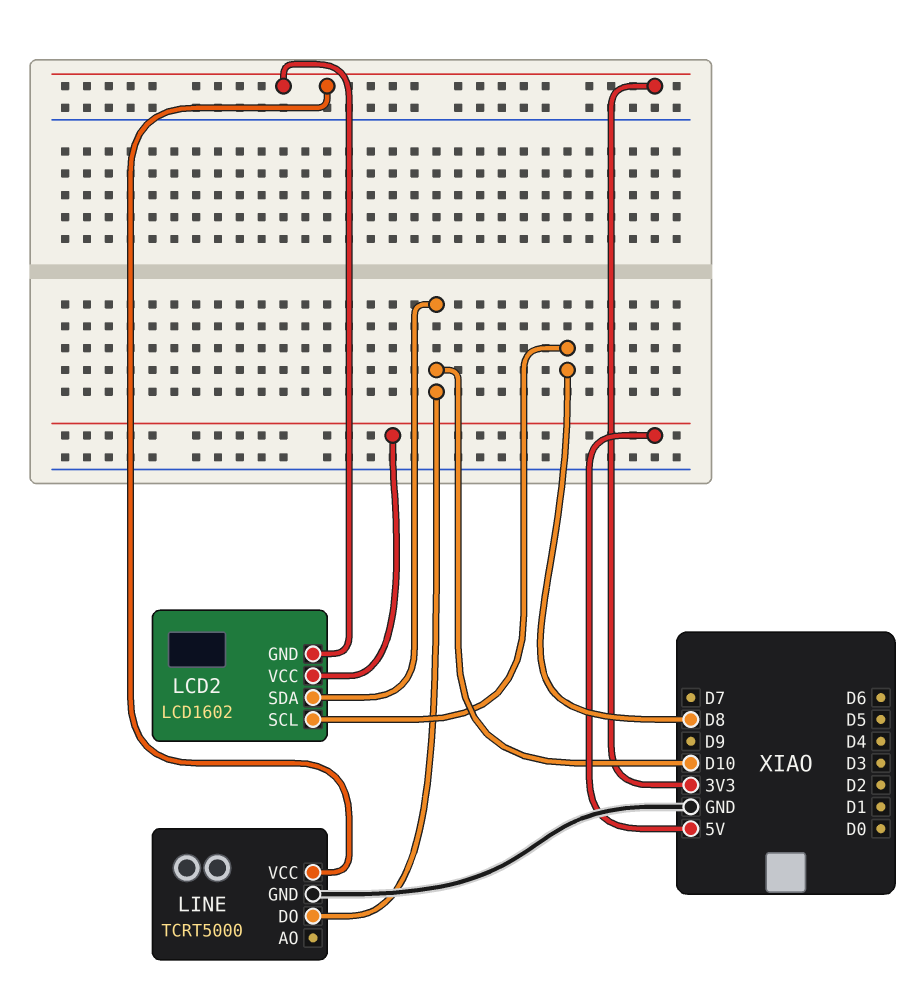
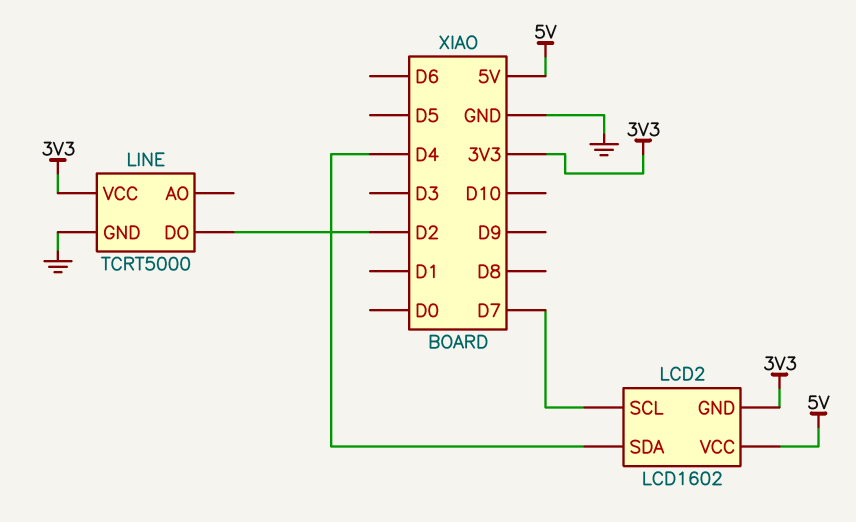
LCD2 pin SCL: D8 -> D7
LCD2 pin SDA: D10 -> D4
LINE pin DO: D10 -> D2

